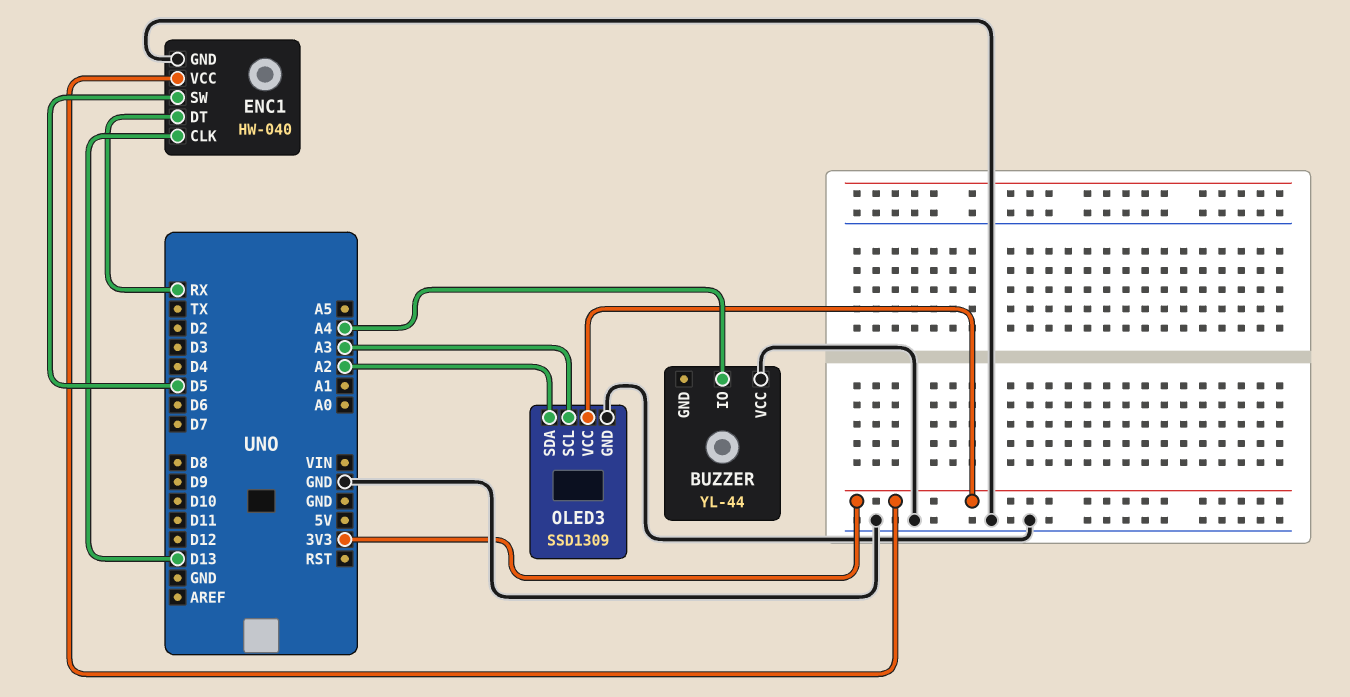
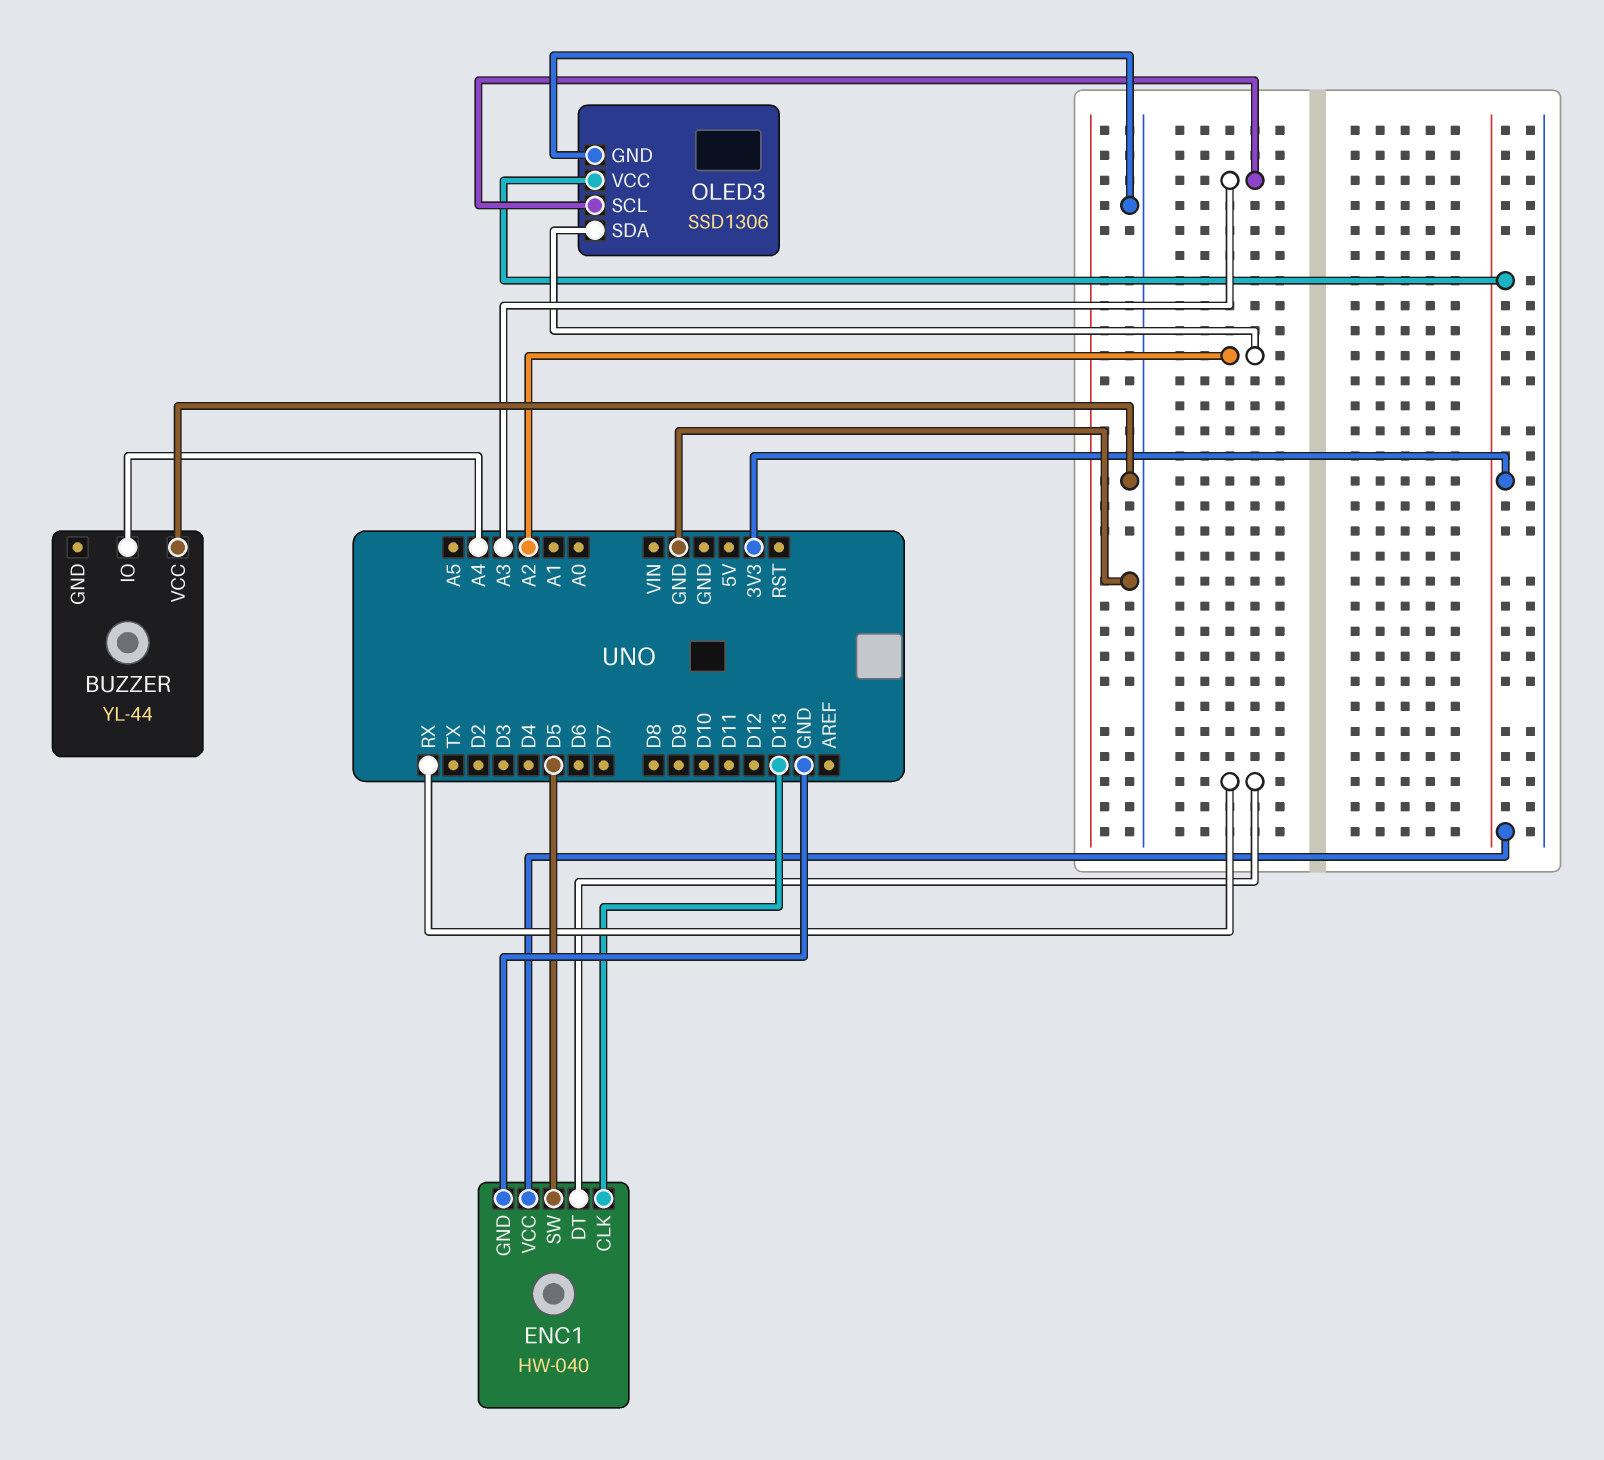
OLED3: SSD1309 -> SSD1306

